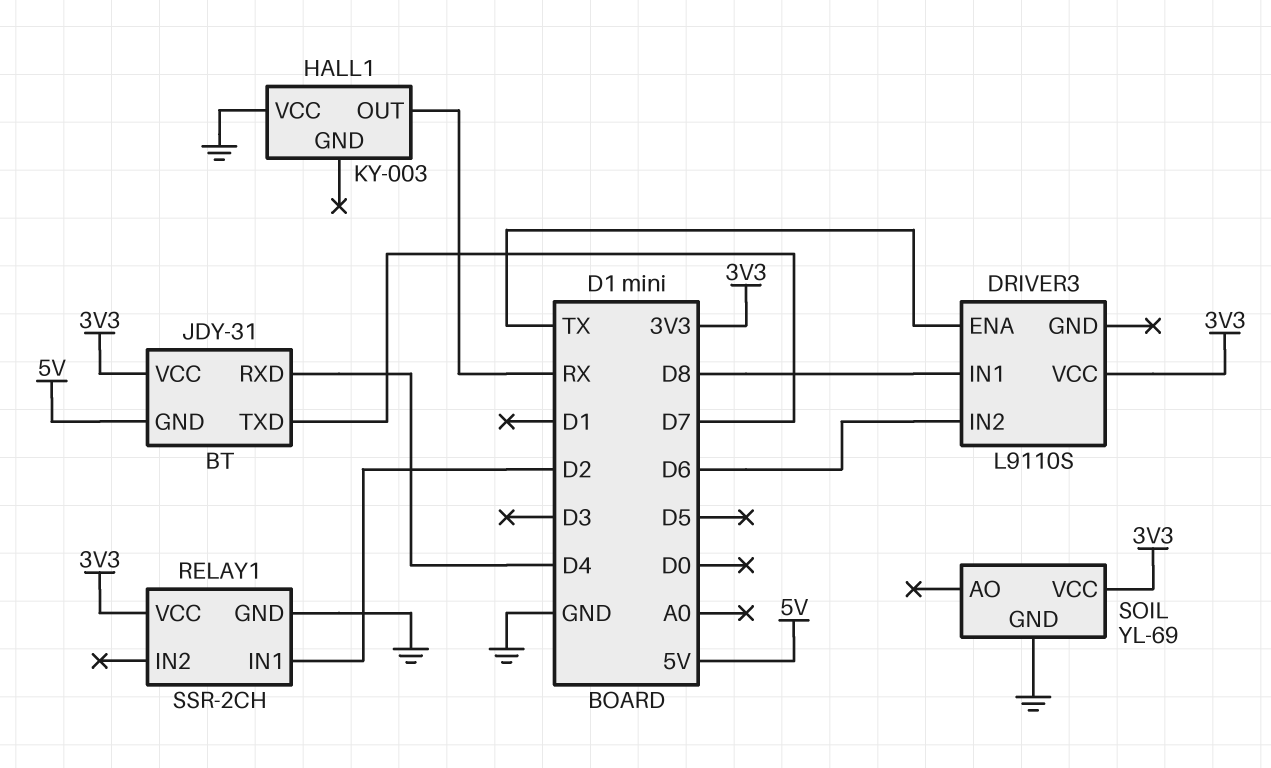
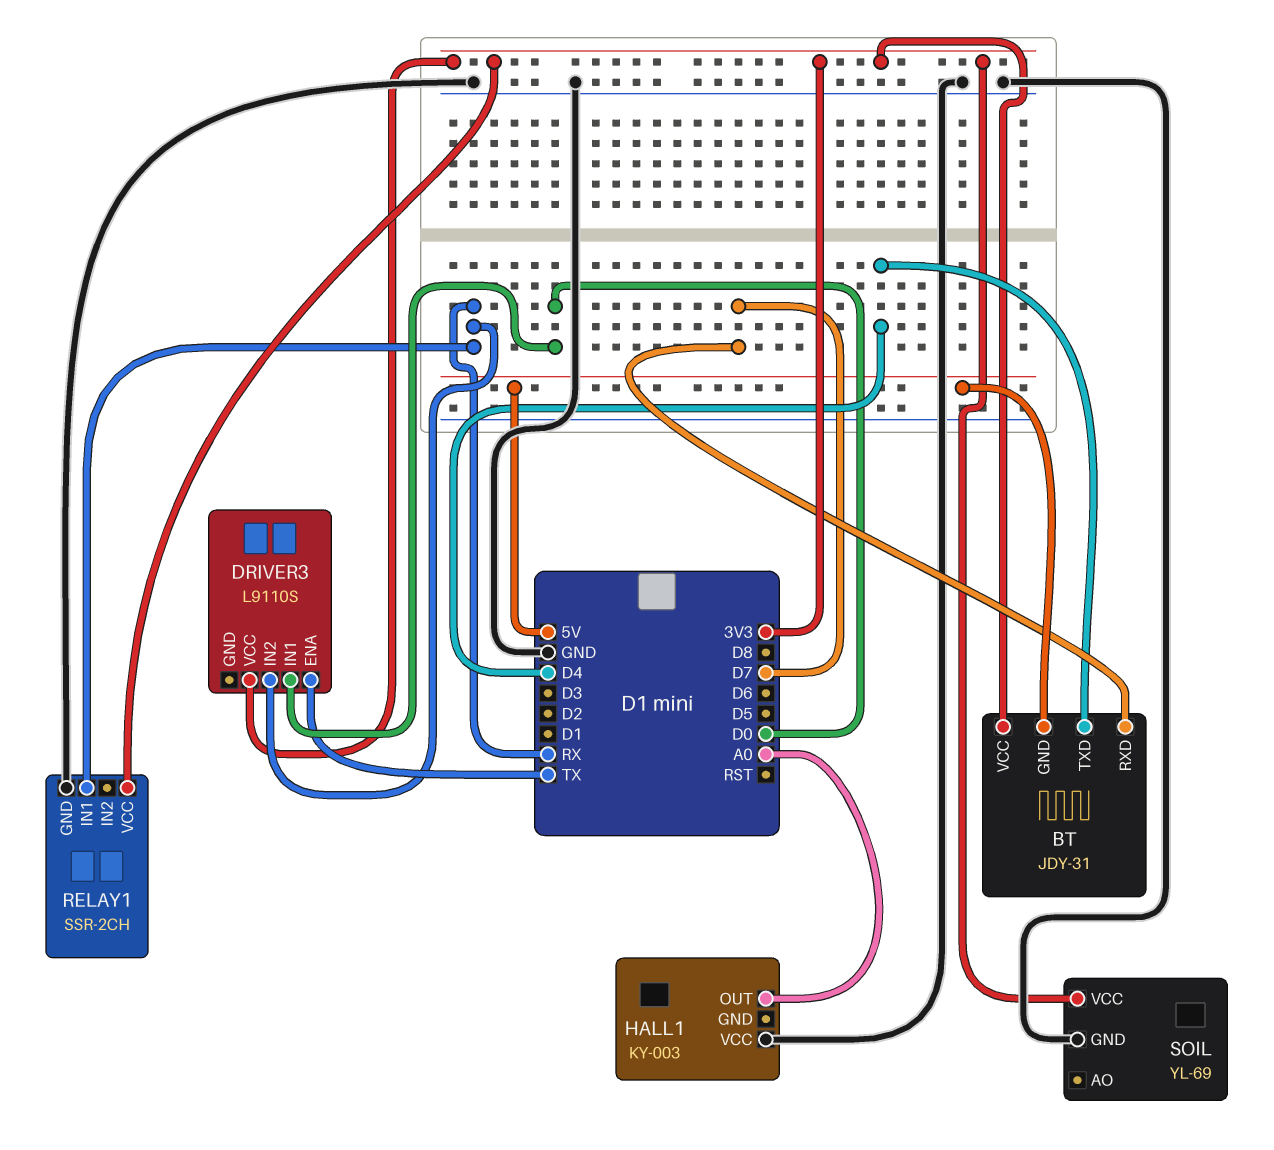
BT pin RXD: D4 -> D7
BT pin TXD: D7 -> D4
DRIVER3 pin IN1: D8 -> D0
DRIVER3 pin IN2: D6 -> RX
HALL1 pin OUT: RX -> A0
RELAY1 pin IN1: D2 -> RX

